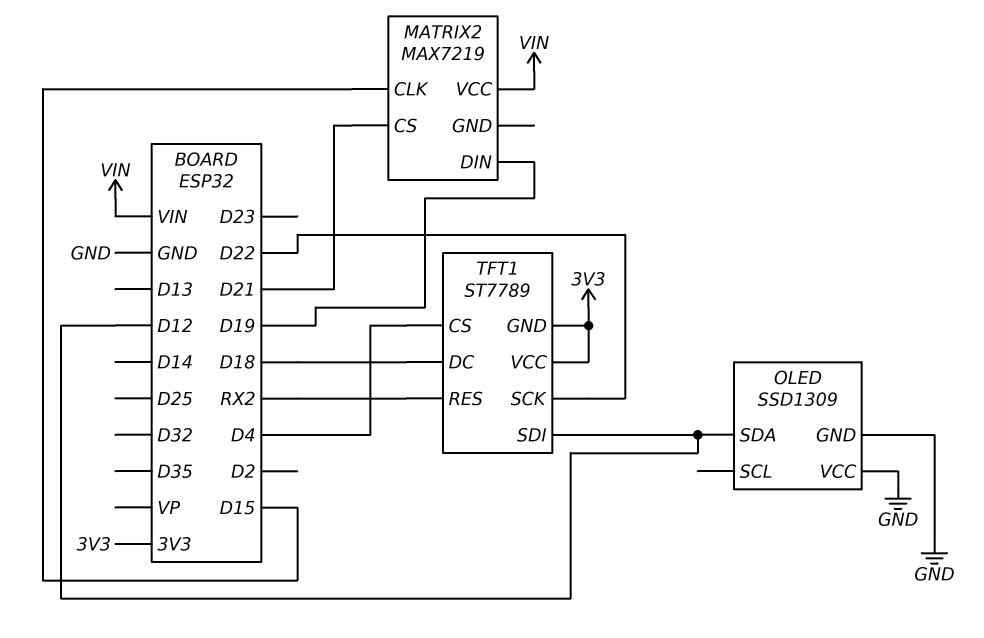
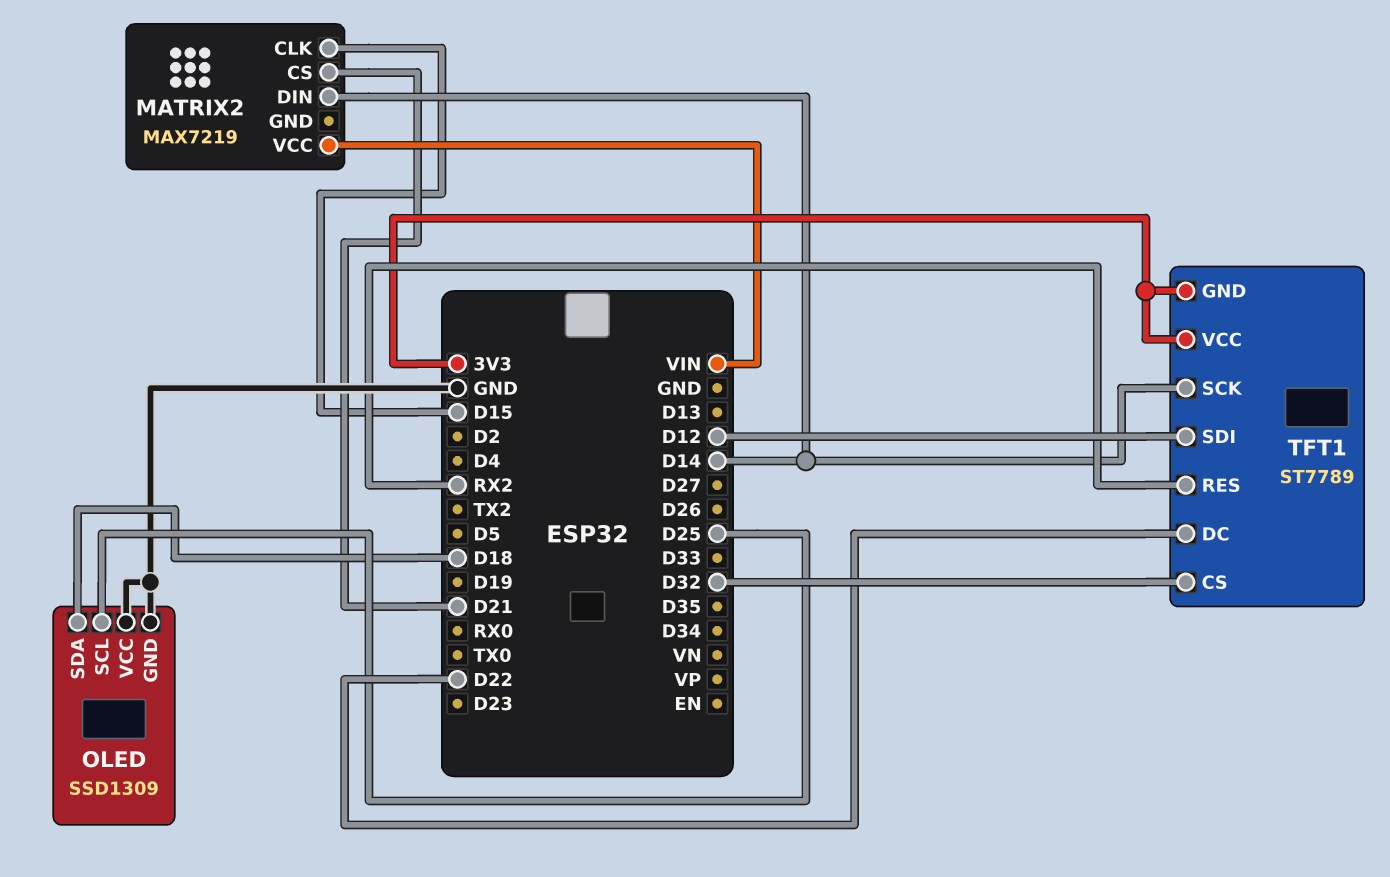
MATRIX2 pin DIN: D19 -> D14
OLED pin SCL: none -> D25
OLED pin SDA: D12 -> D18
TFT1 pin CS: D4 -> D32
TFT1 pin DC: D18 -> D22
TFT1 pin SCK: D22 -> D14

